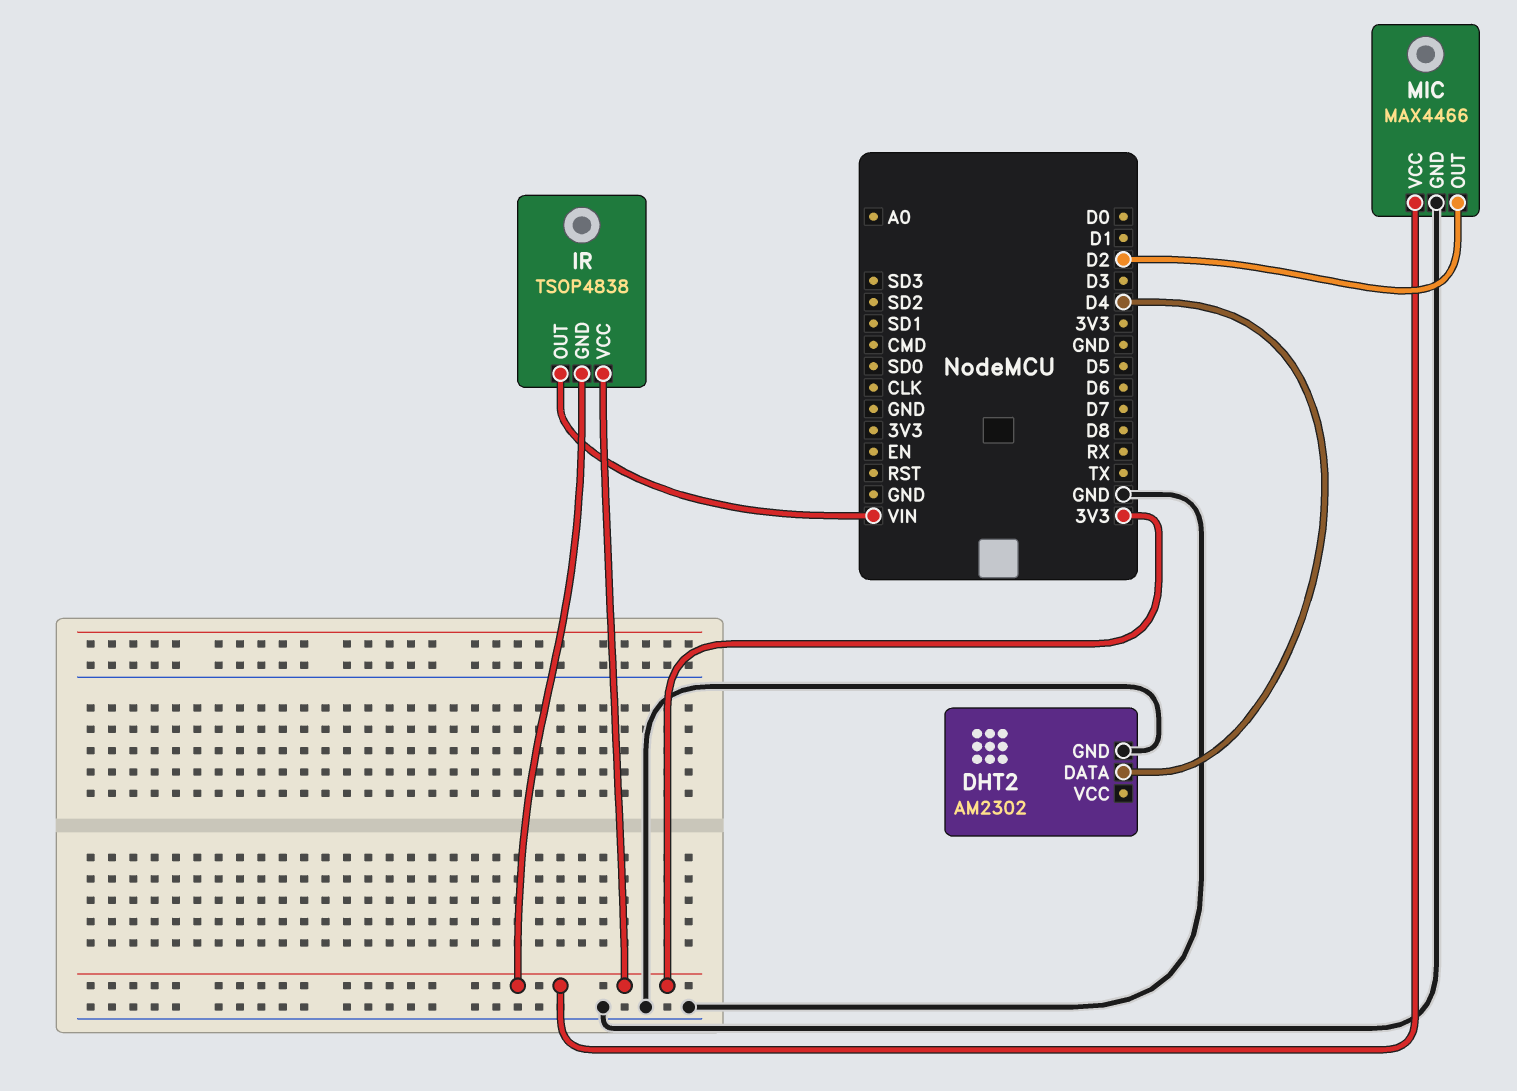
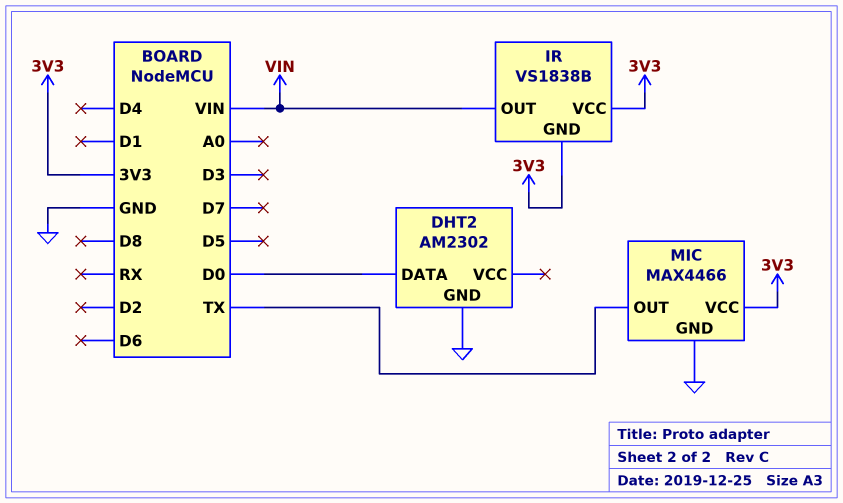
DHT2 pin DATA: D4 -> D0
IR: TSOP4838 -> VS1838B
MIC pin OUT: D2 -> TX

